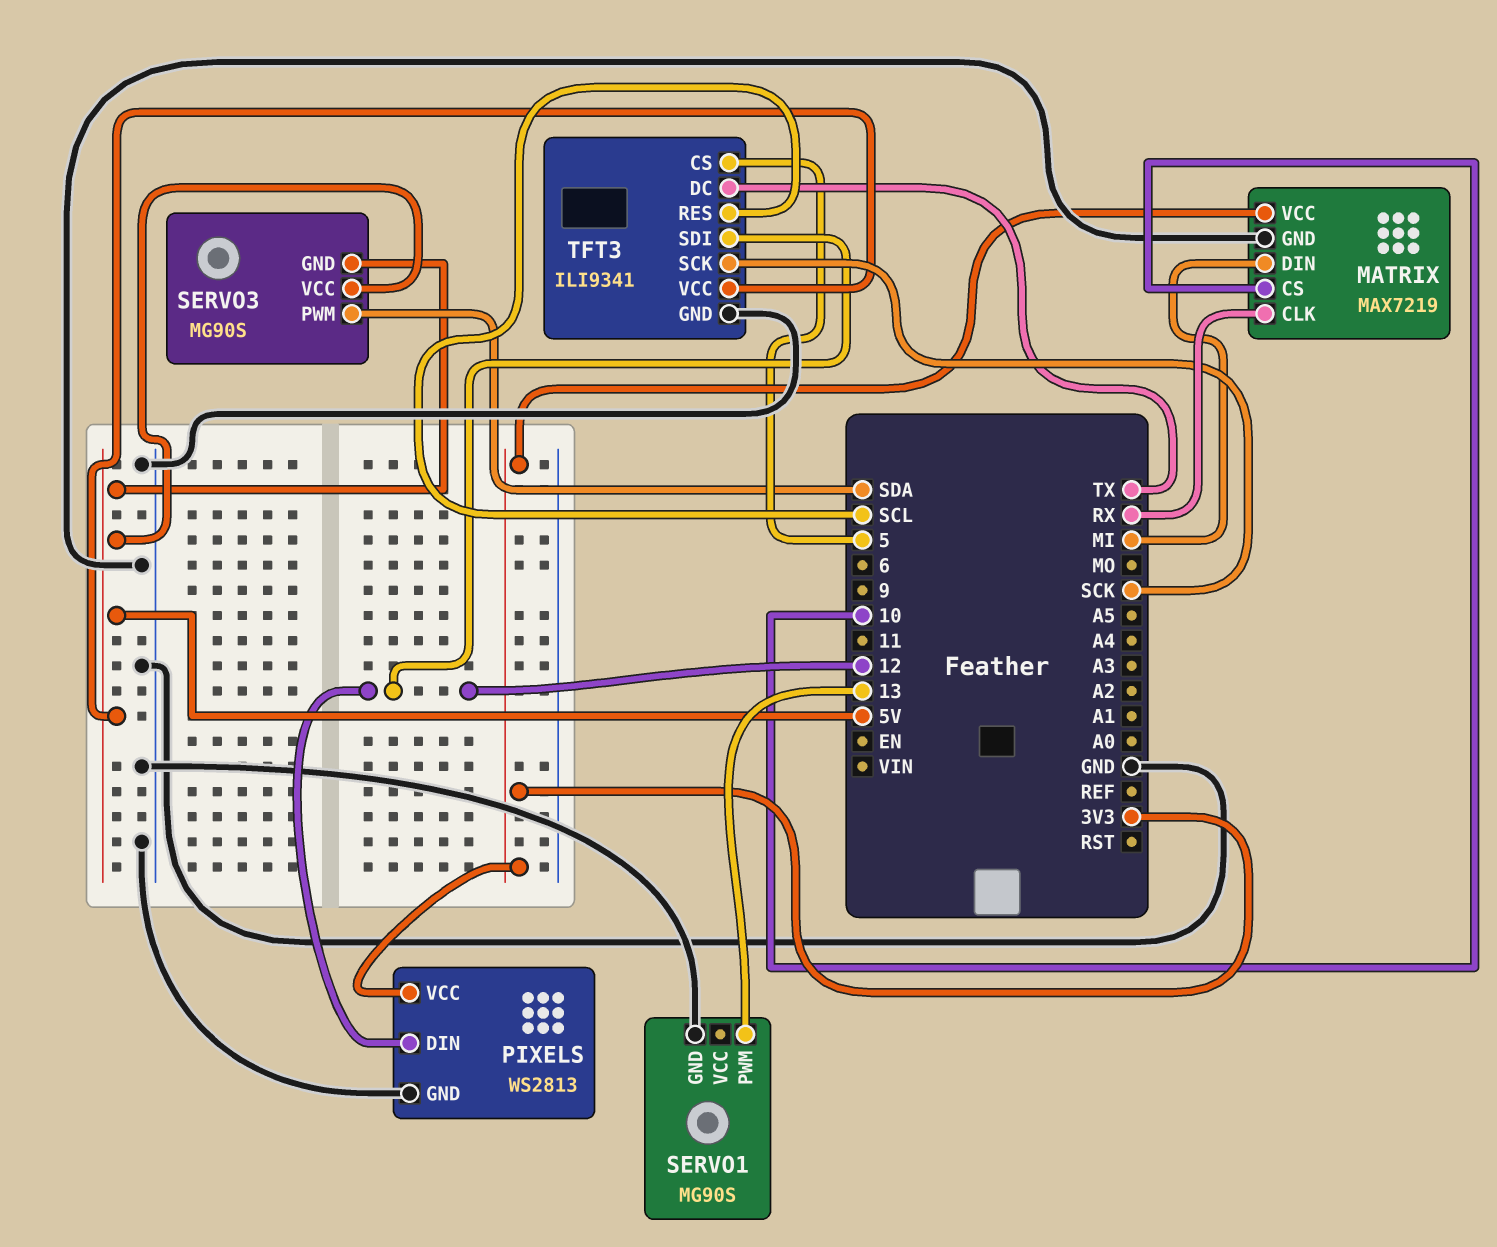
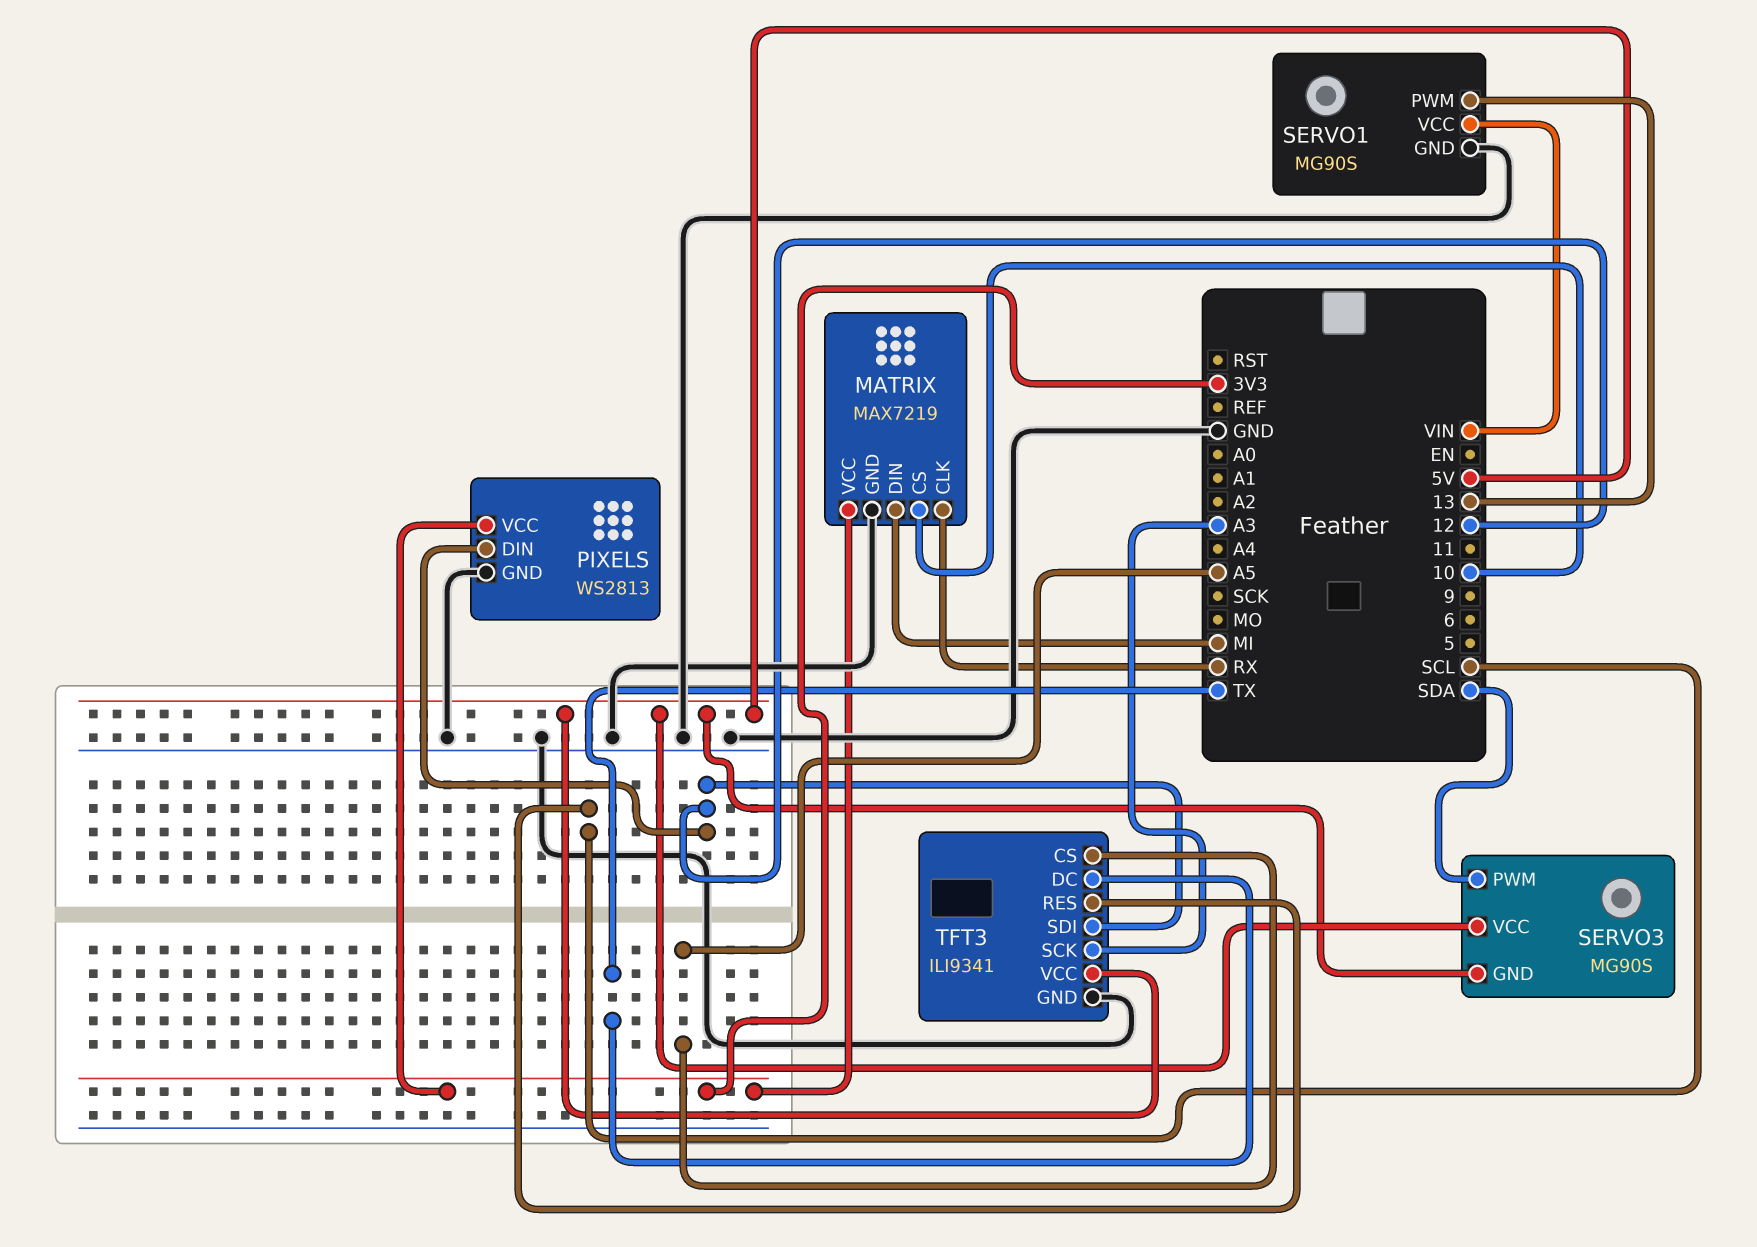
SERVO1 pin VCC: none -> VIN
TFT3 pin CS: 5 -> A5
TFT3 pin SCK: SCK -> A3

